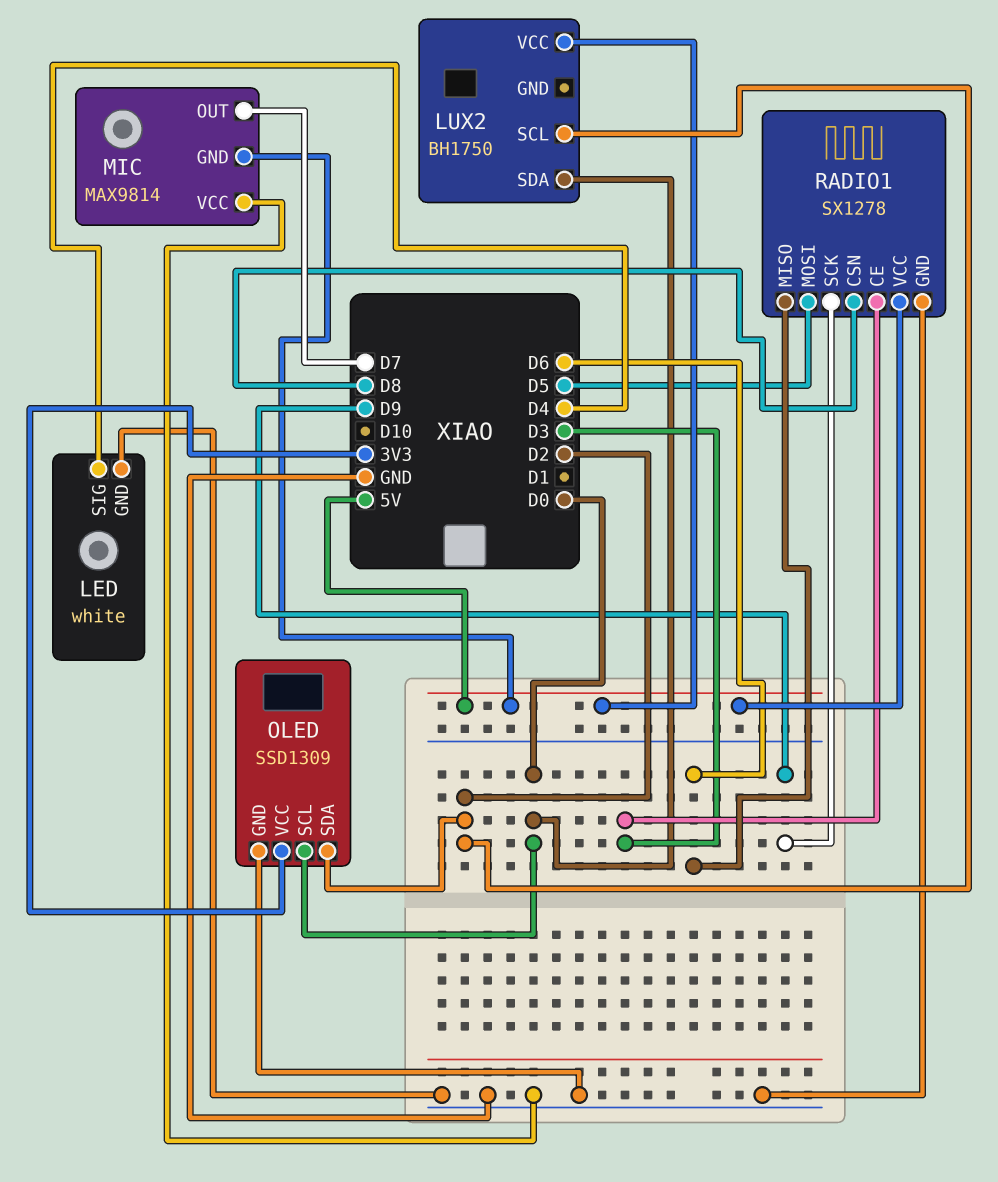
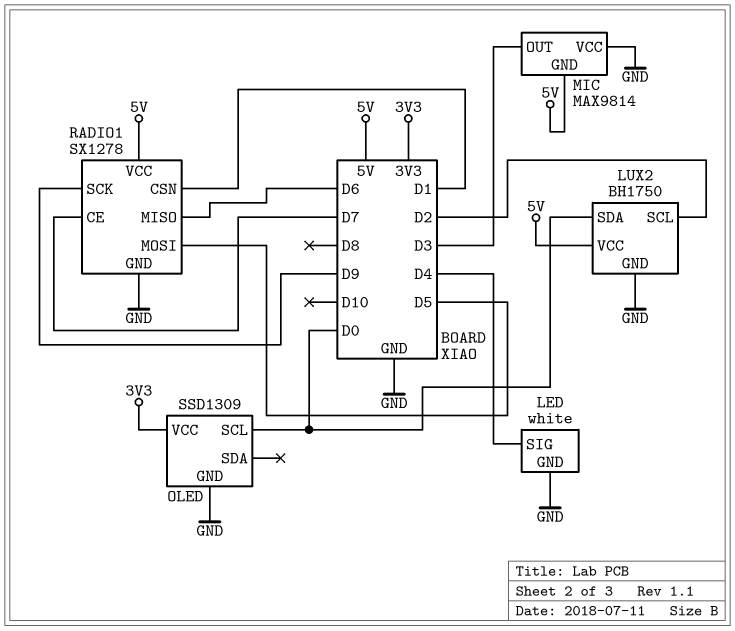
LUX2 pin GND: none -> GND
MIC pin OUT: D7 -> D3
OLED pin SDA: D2 -> none
RADIO1 pin CE: D3 -> D7
RADIO1 pin CSN: D8 -> D1

